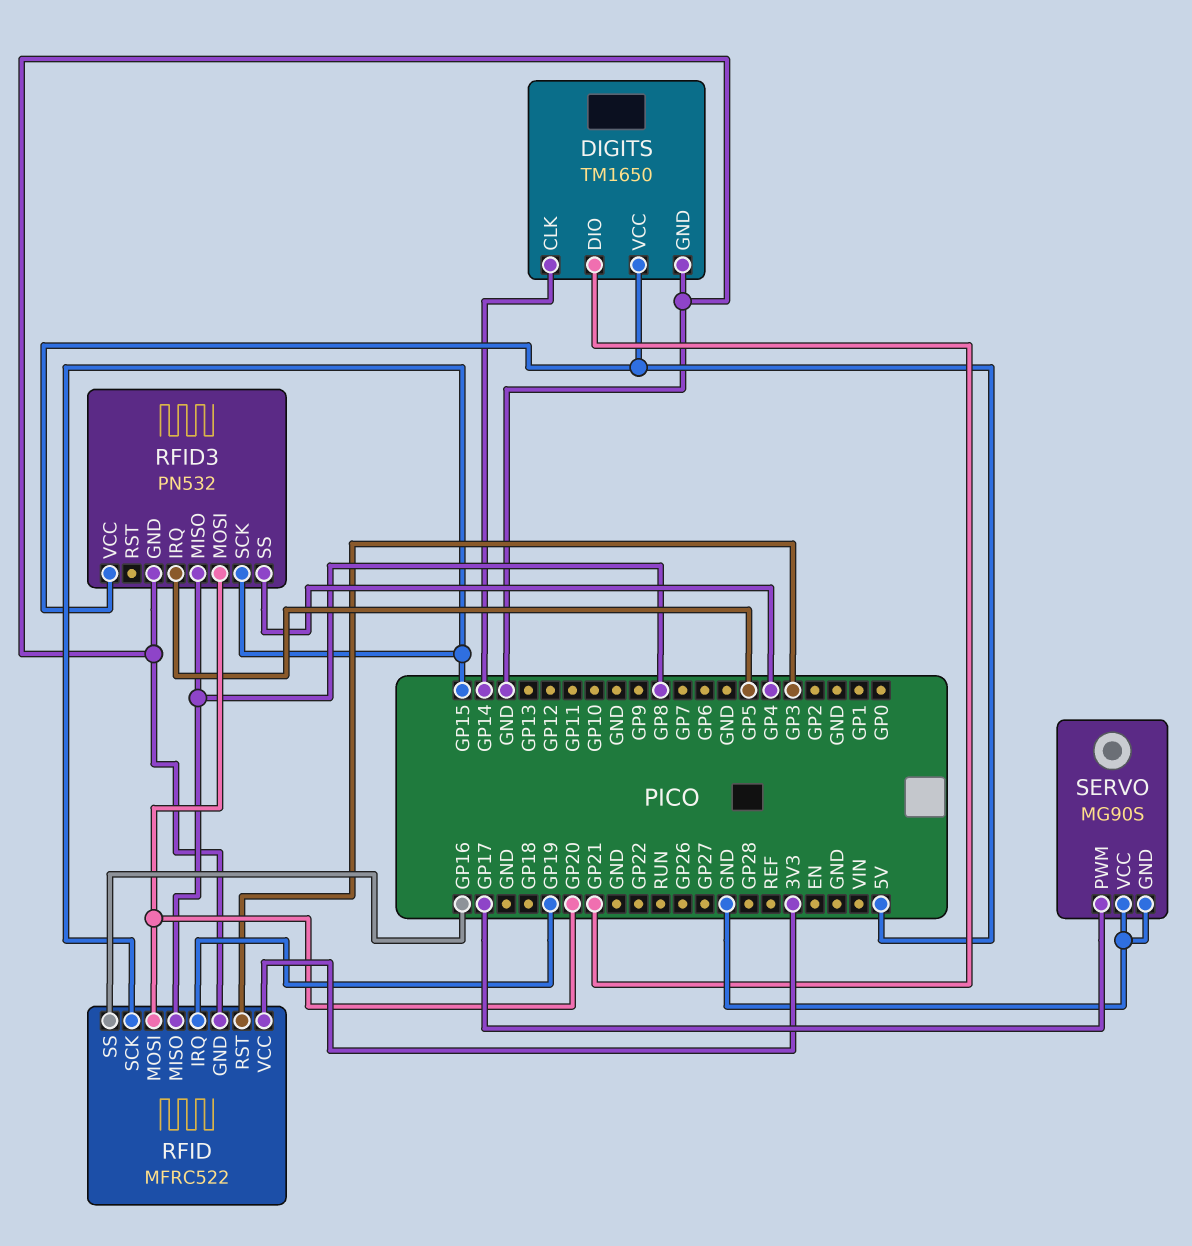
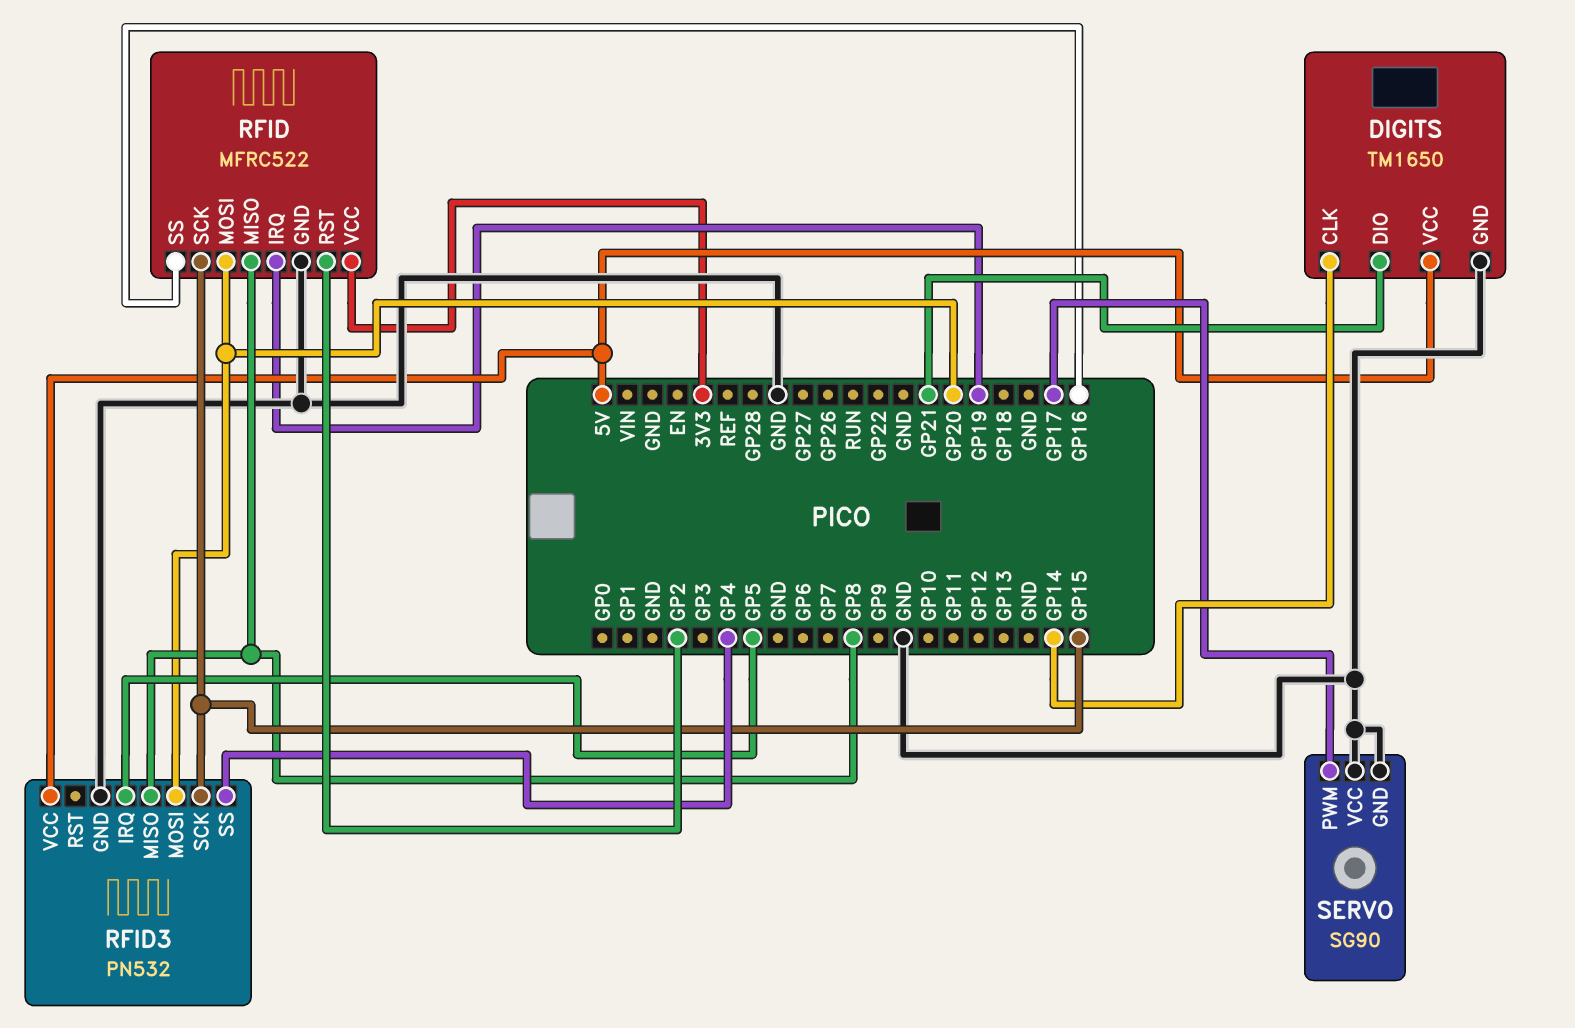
RFID pin RST: GP3 -> GP2
SERVO: MG90S -> SG90

